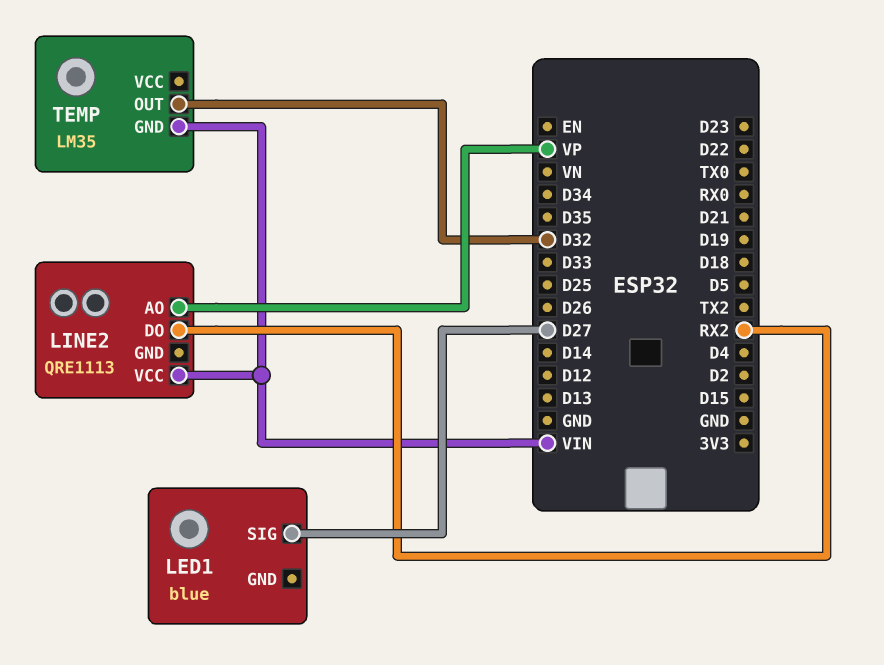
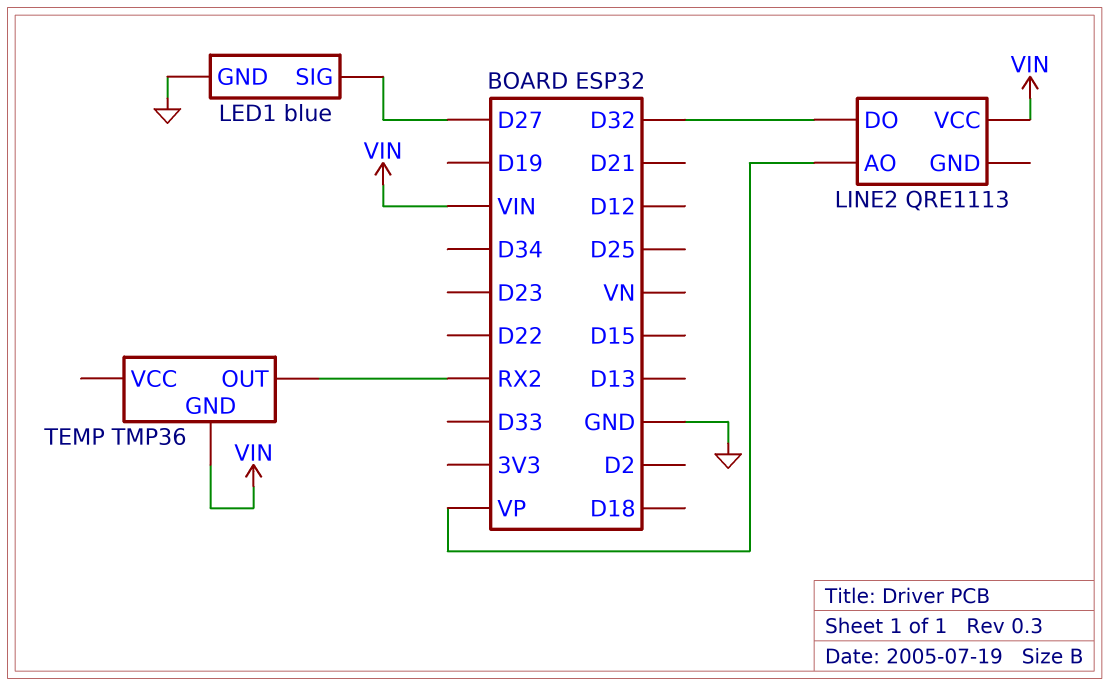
LED1 pin GND: none -> GND
LINE2 pin DO: RX2 -> D32
TEMP: LM35 -> TMP36
TEMP pin OUT: D32 -> RX2

